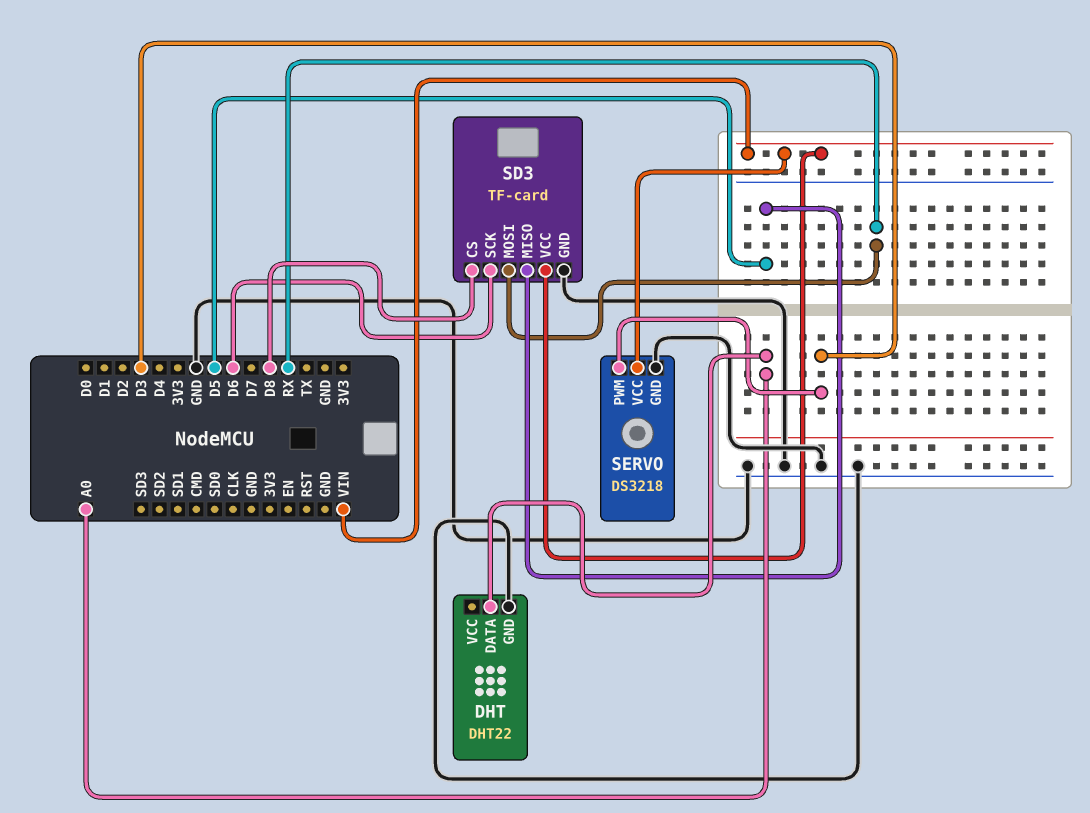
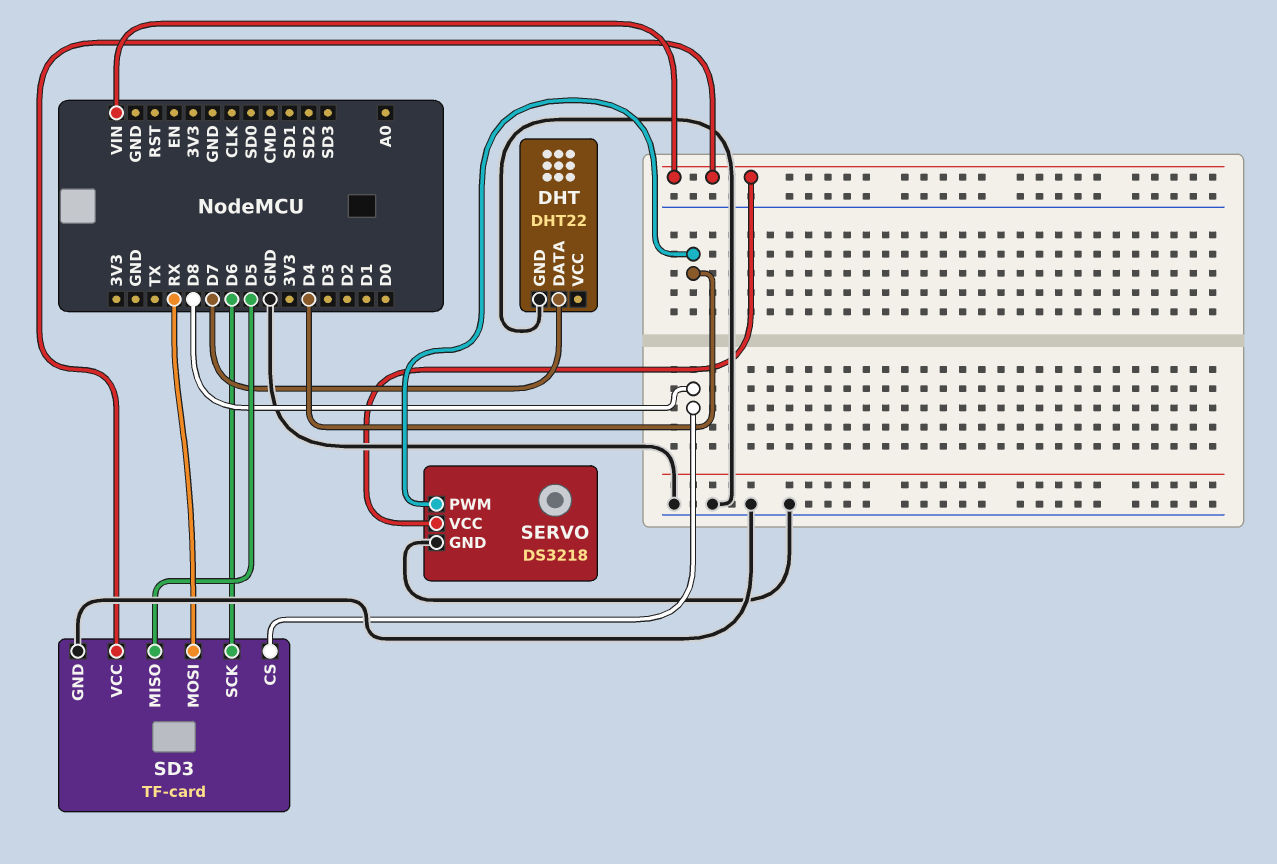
DHT pin DATA: A0 -> D7
SERVO pin PWM: D3 -> D4

